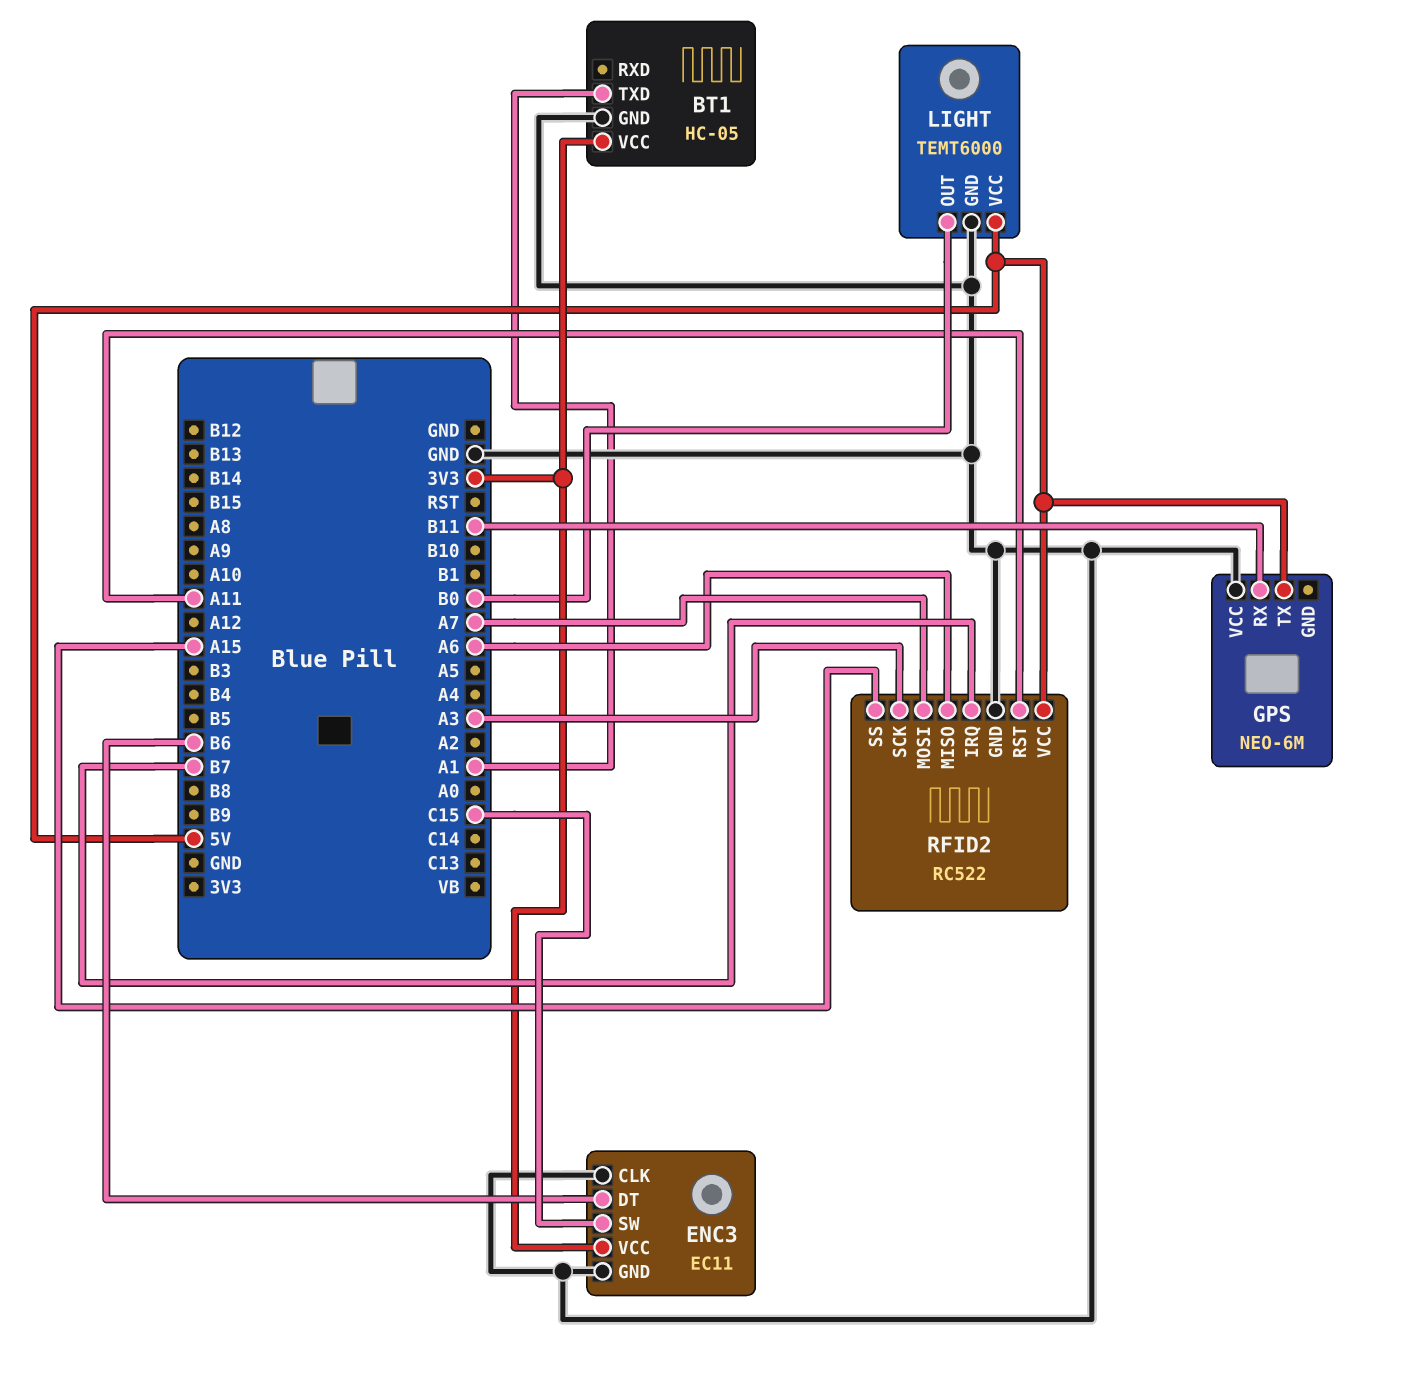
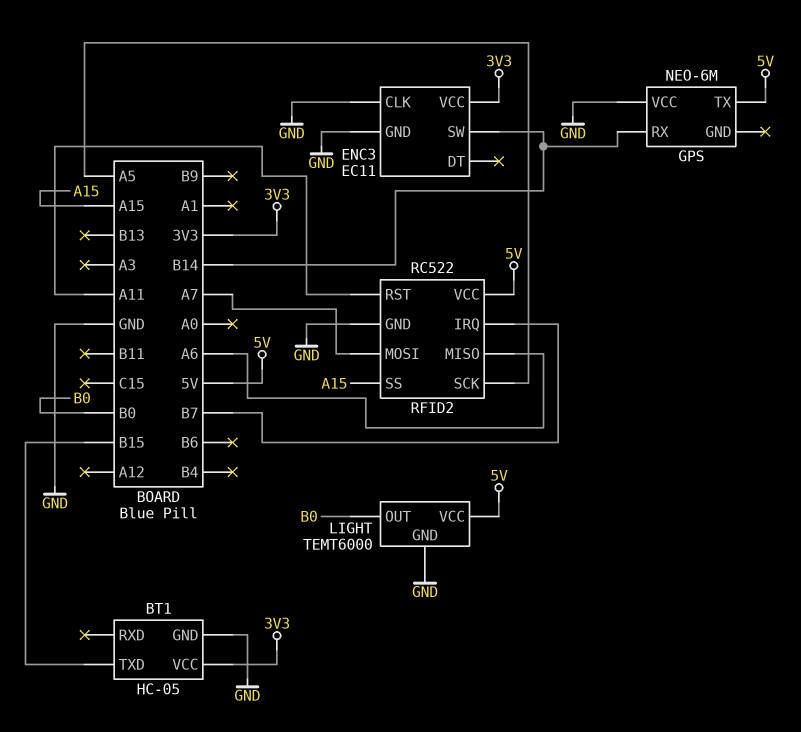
BT1 pin TXD: A1 -> B15
ENC3 pin DT: B6 -> none
ENC3 pin SW: C15 -> B14
GPS pin RX: B11 -> B14
RFID2 pin SCK: A3 -> A5

